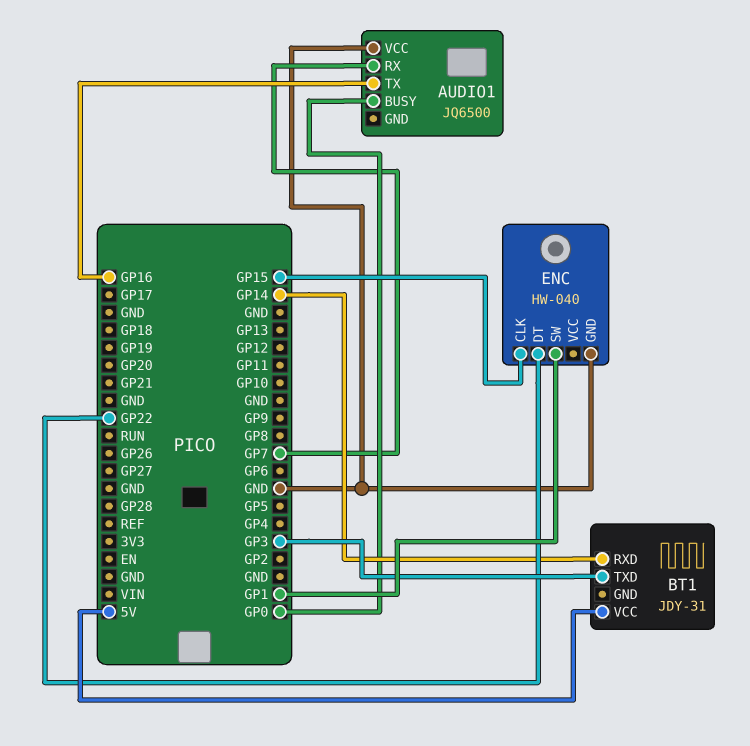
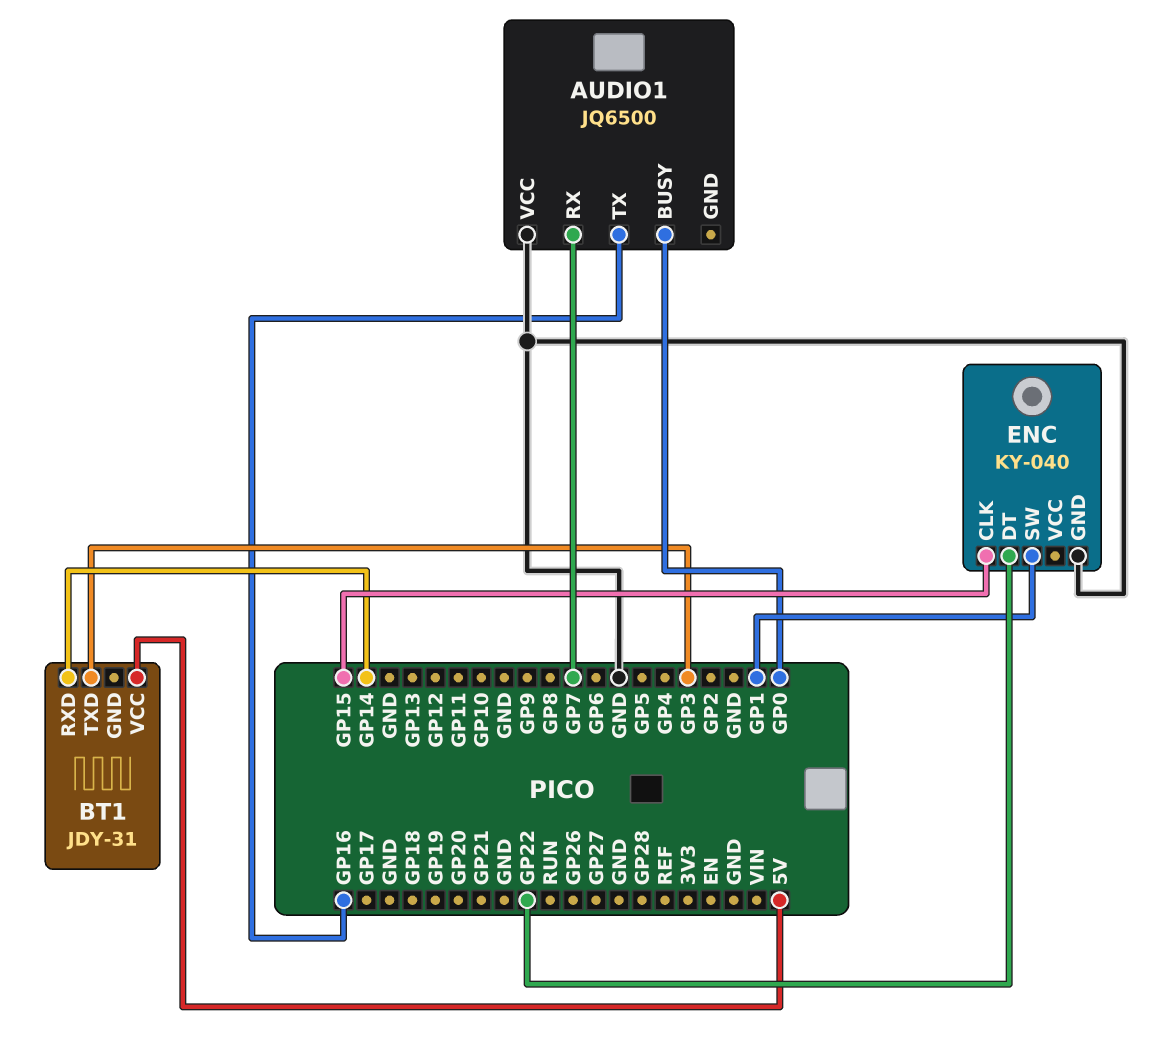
ENC: HW-040 -> KY-040

